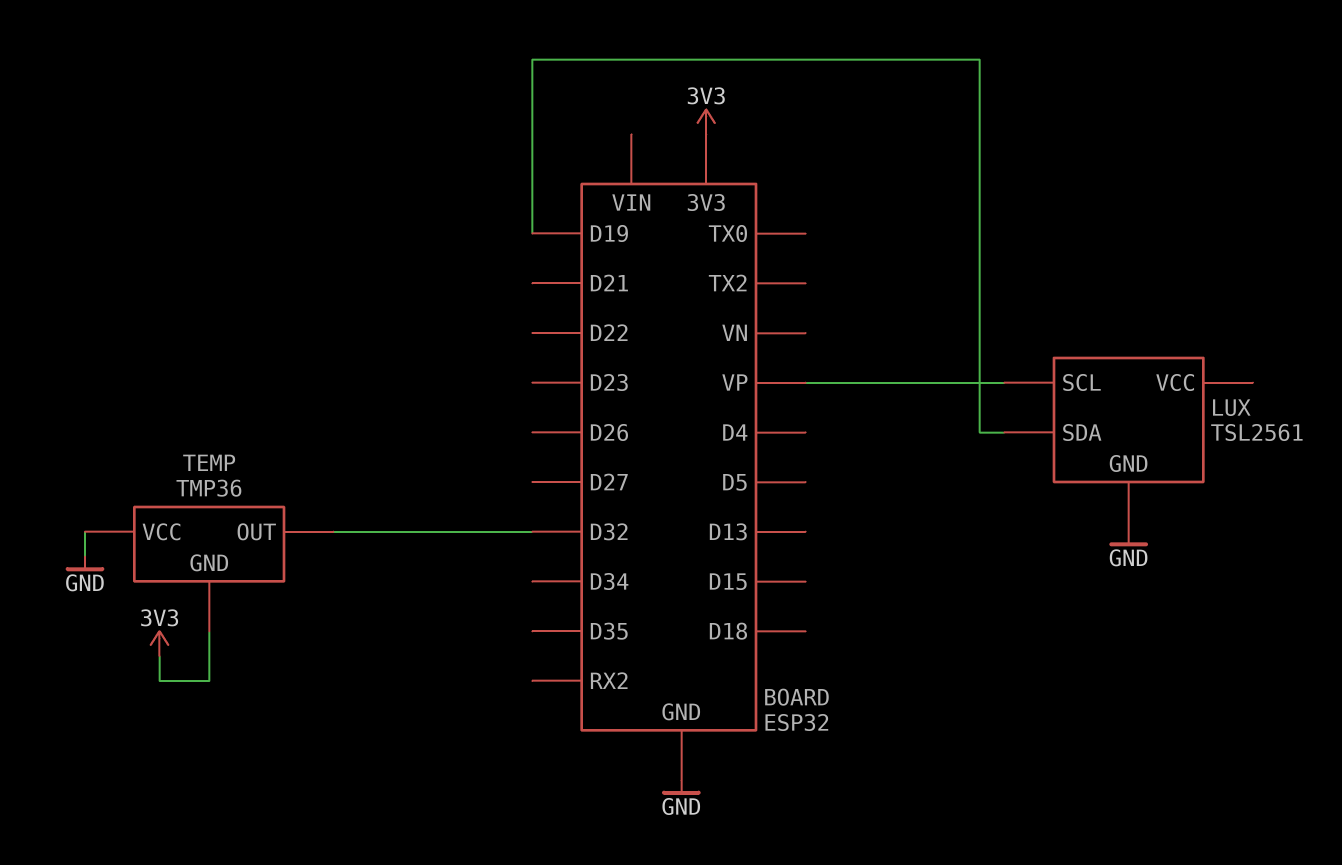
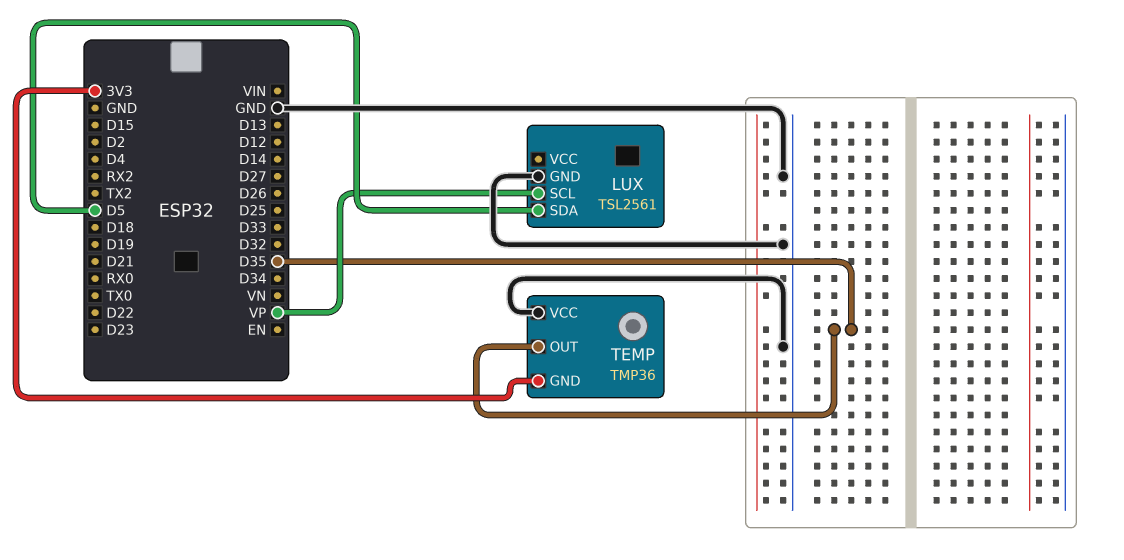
LUX pin SDA: D19 -> D5
TEMP pin OUT: D32 -> D35

